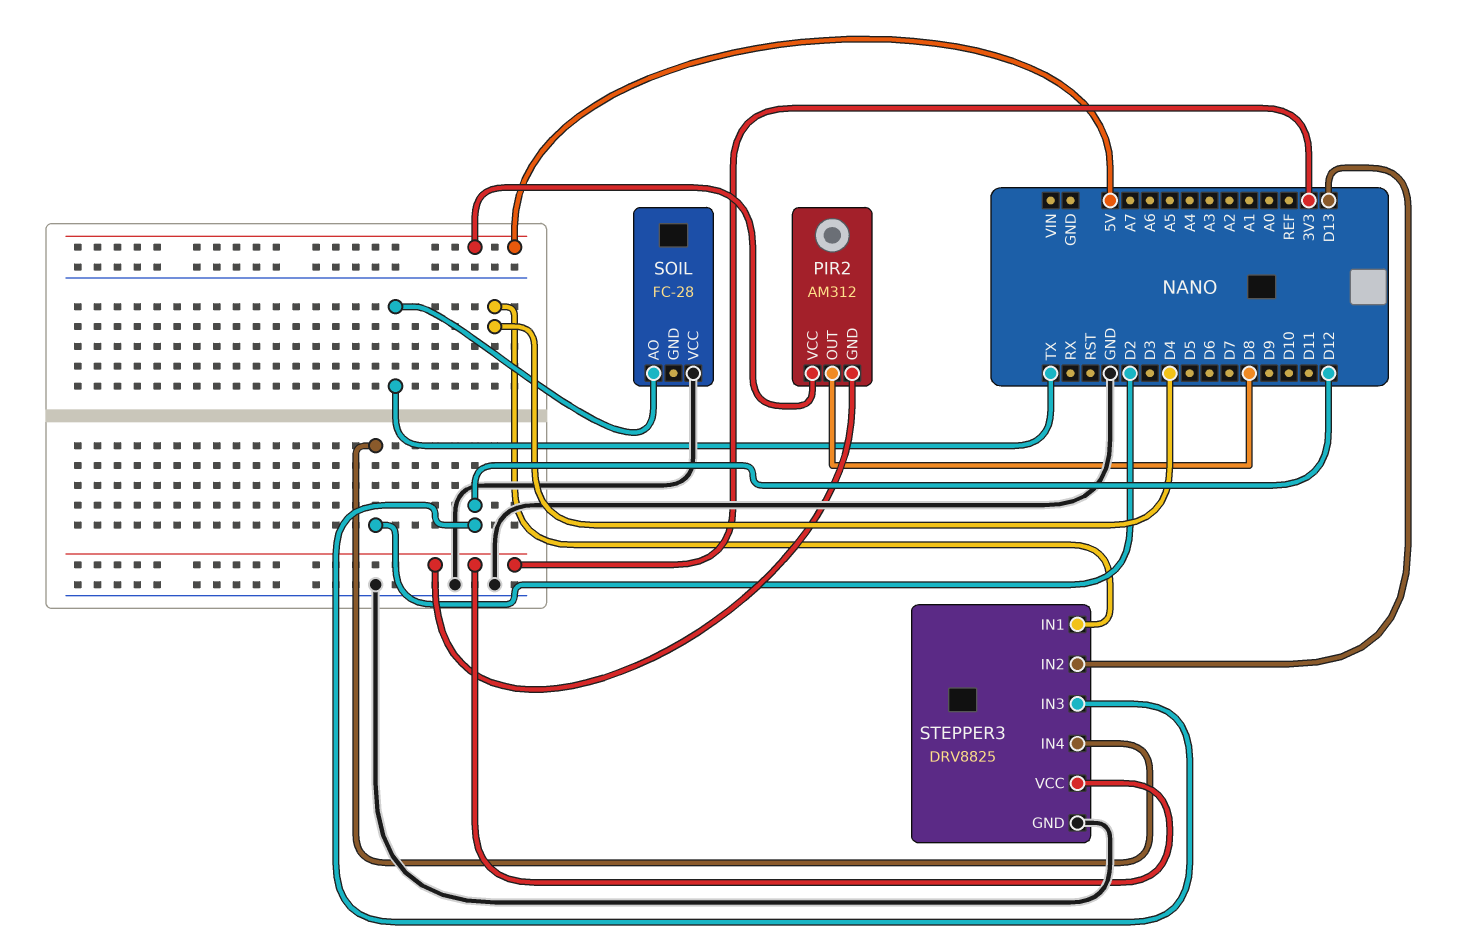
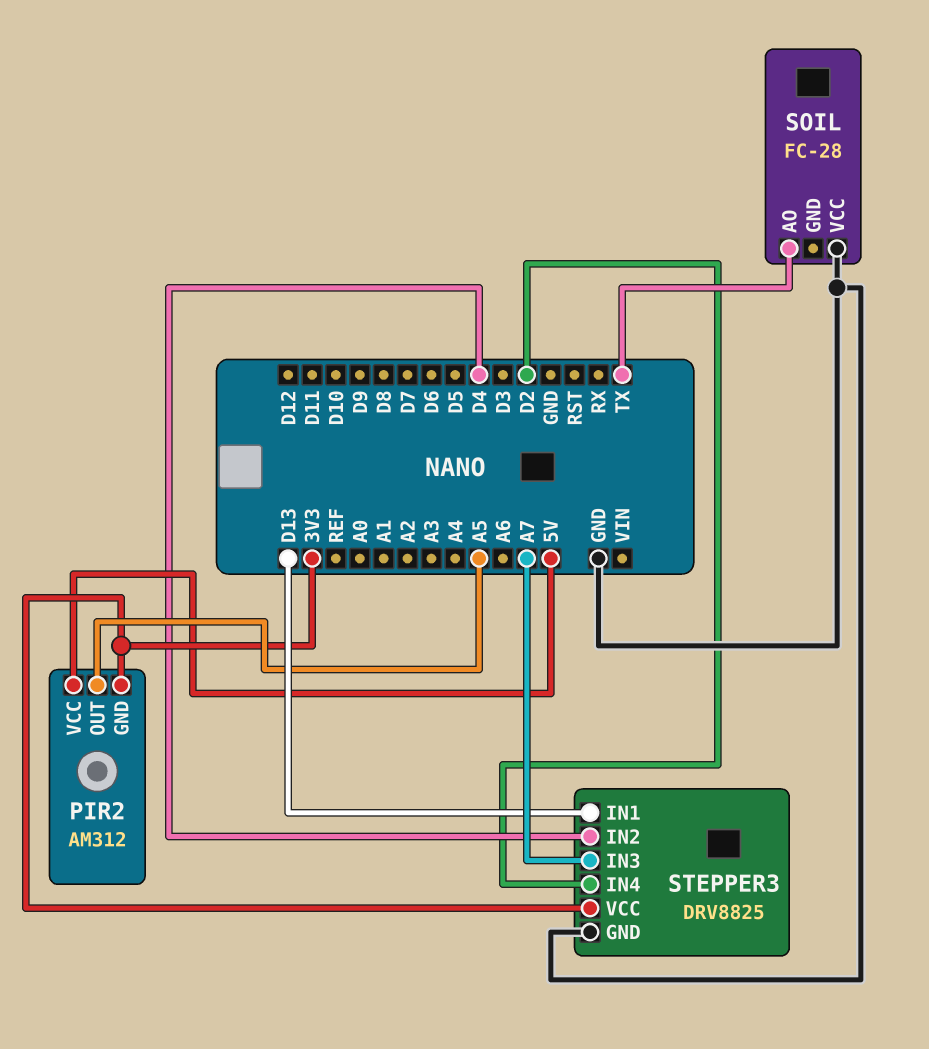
PIR2 pin OUT: D8 -> A5
STEPPER3 pin IN1: D4 -> D13
STEPPER3 pin IN2: D13 -> D4
STEPPER3 pin IN3: D12 -> A7

